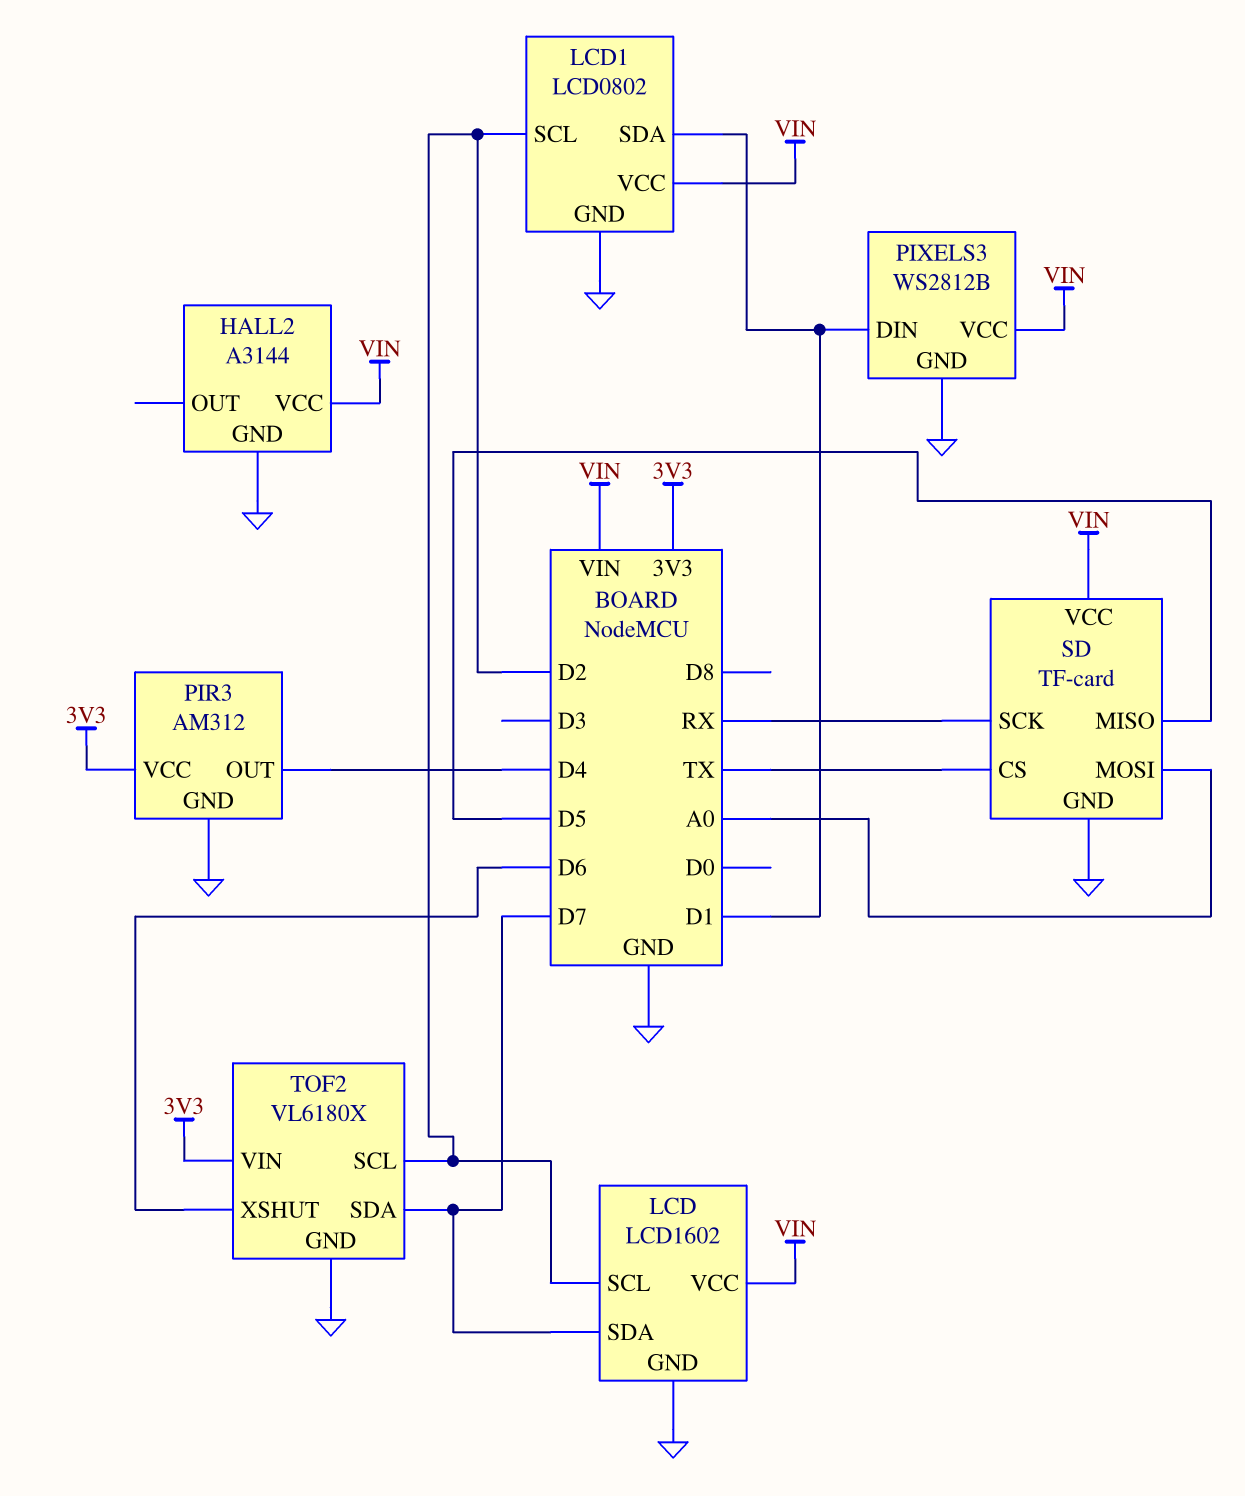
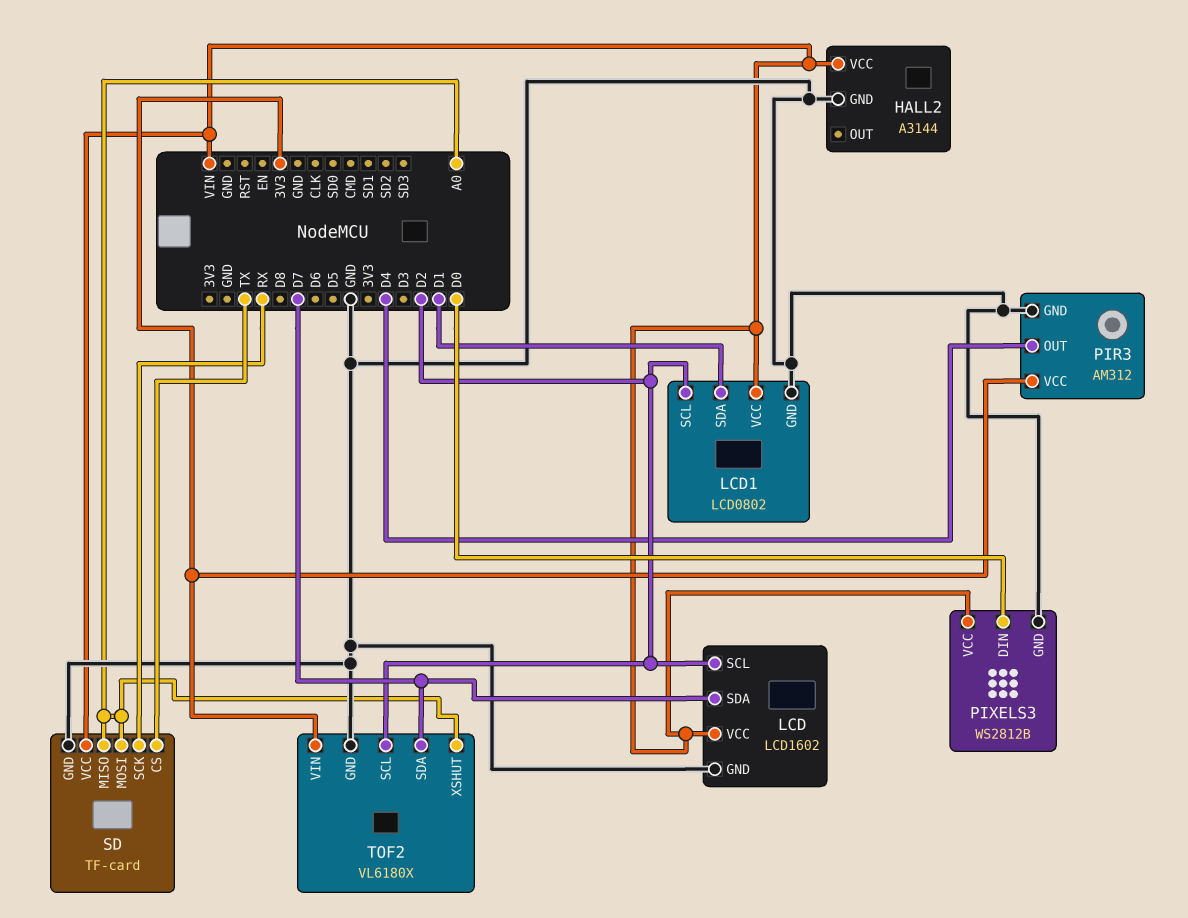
PIXELS3 pin DIN: D1 -> D0
SD pin MISO: D5 -> A0
TOF2 pin XSHUT: D6 -> A0

